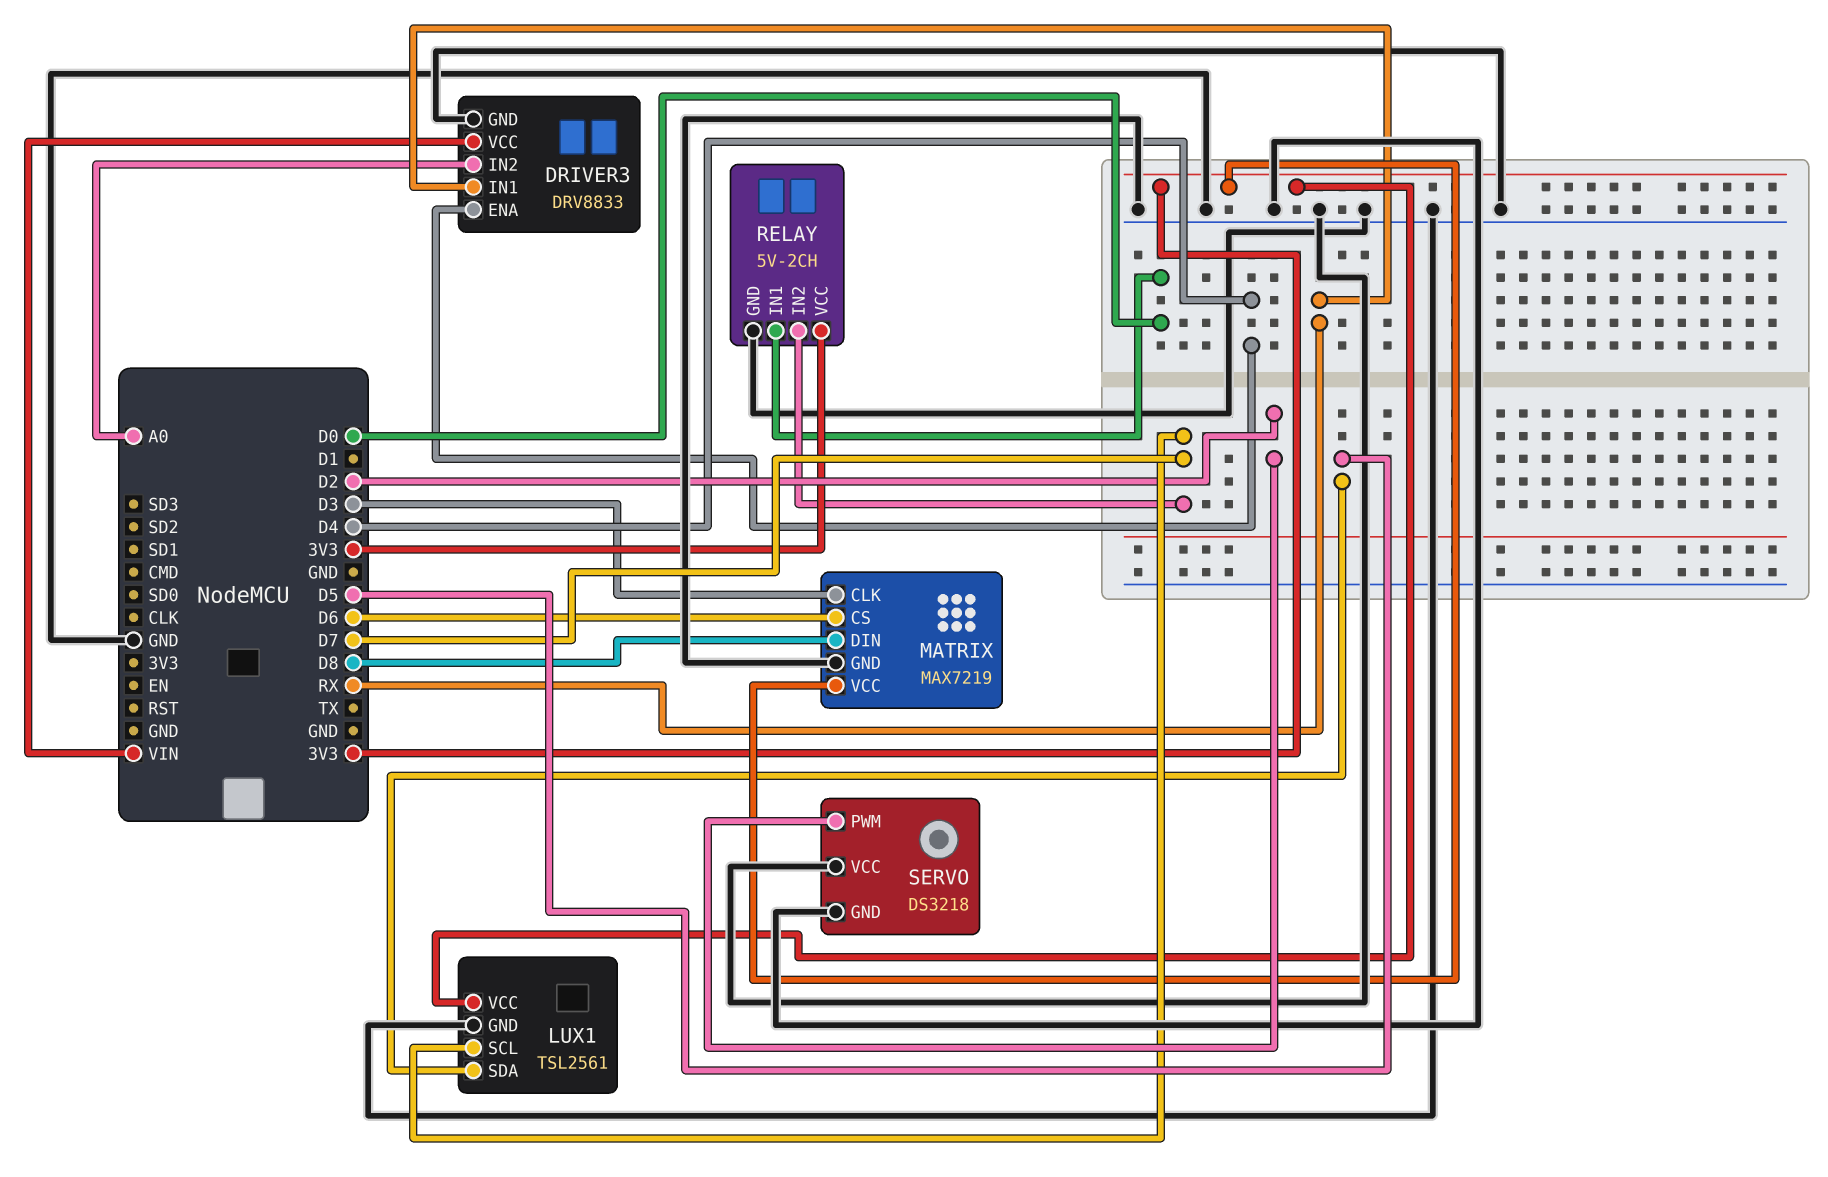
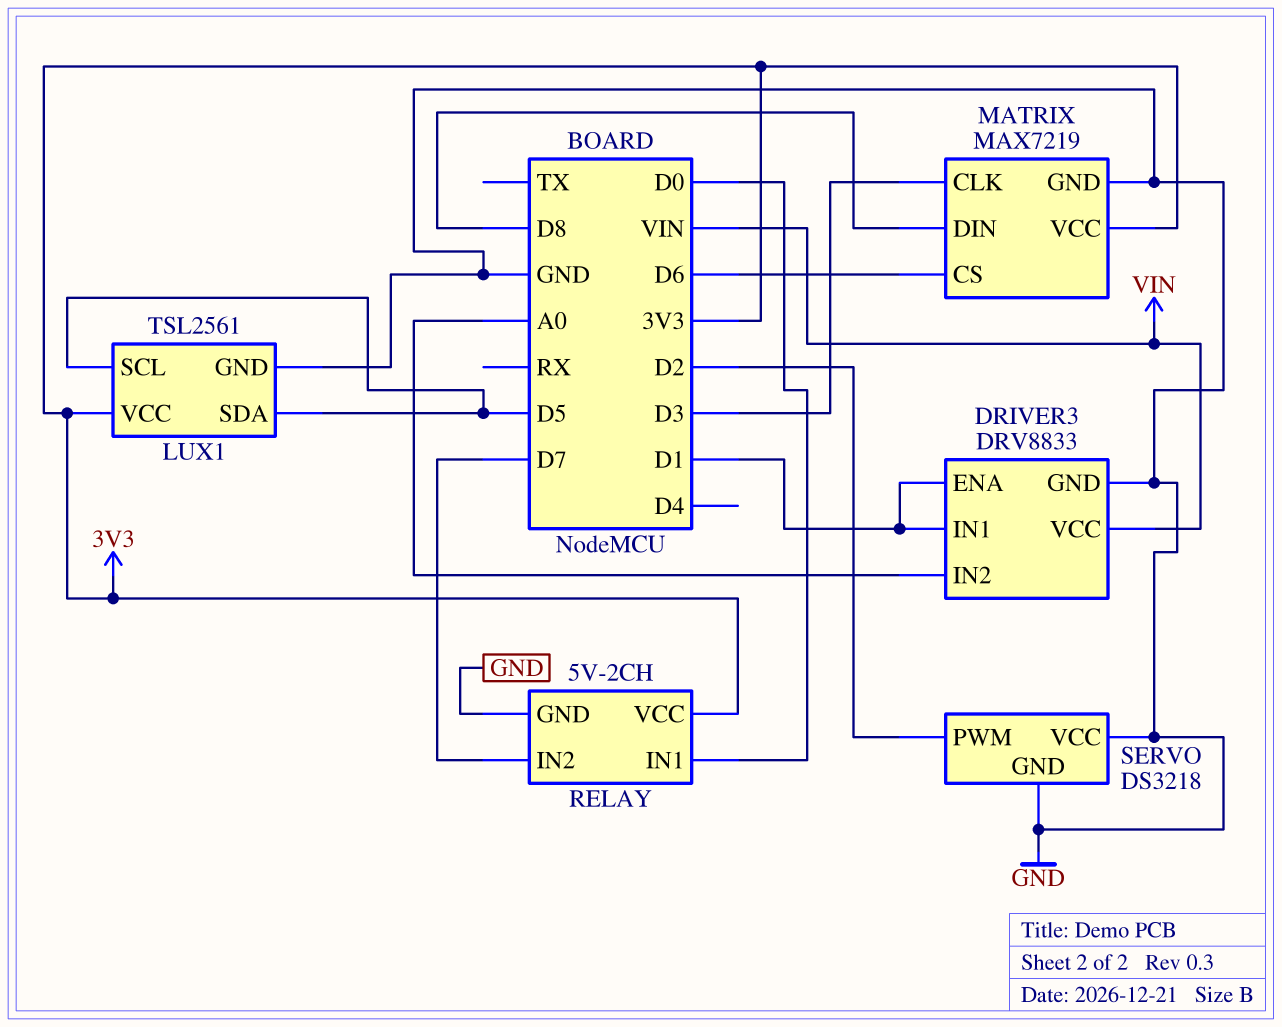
DRIVER3 pin ENA: D4 -> D1
DRIVER3 pin IN1: RX -> D1
LUX1 pin SCL: D7 -> D5

